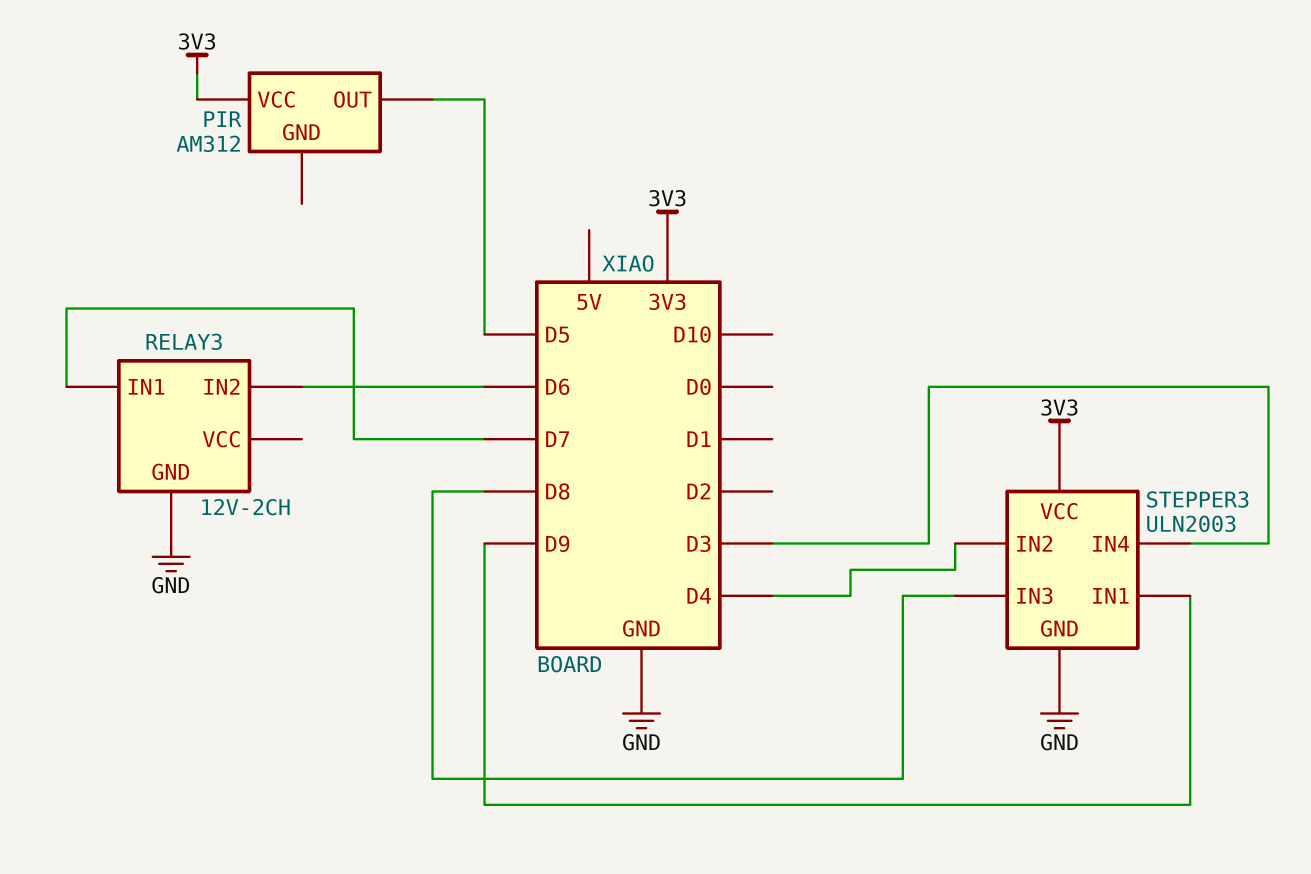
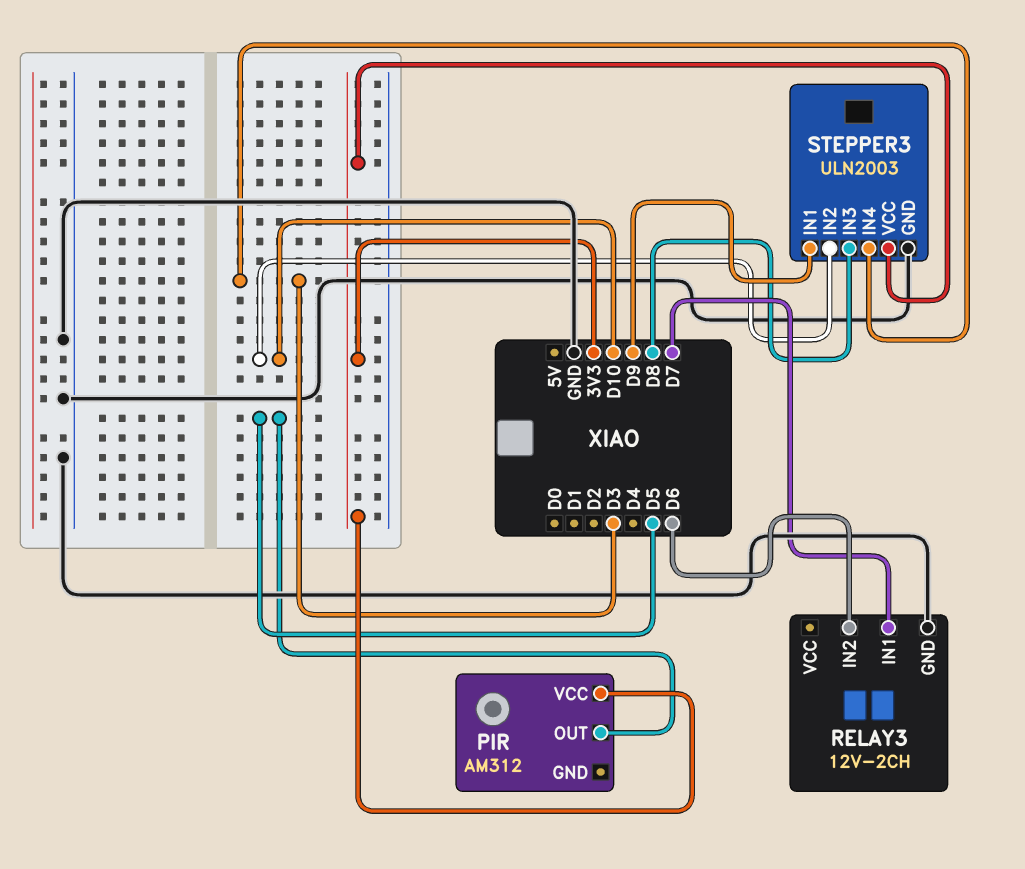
STEPPER3 pin IN2: D4 -> D10

